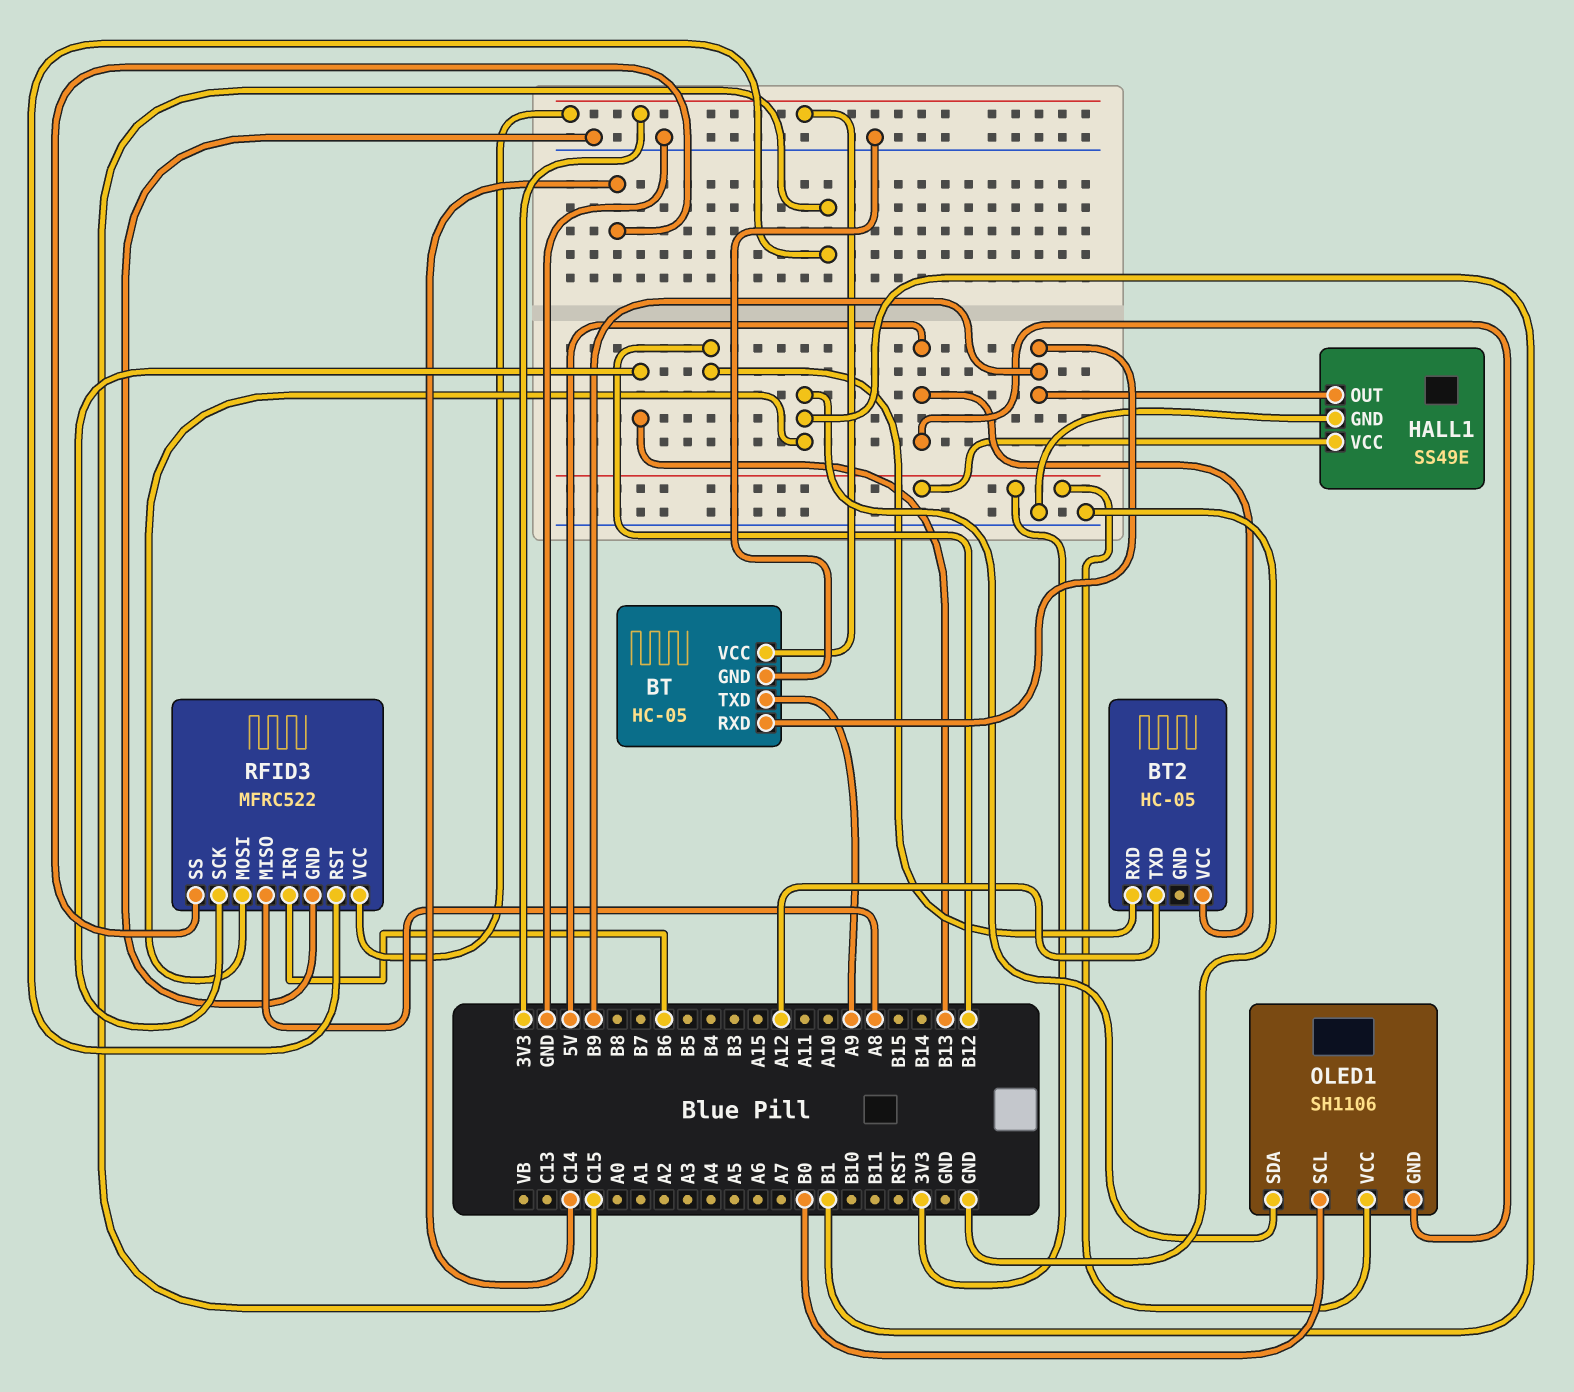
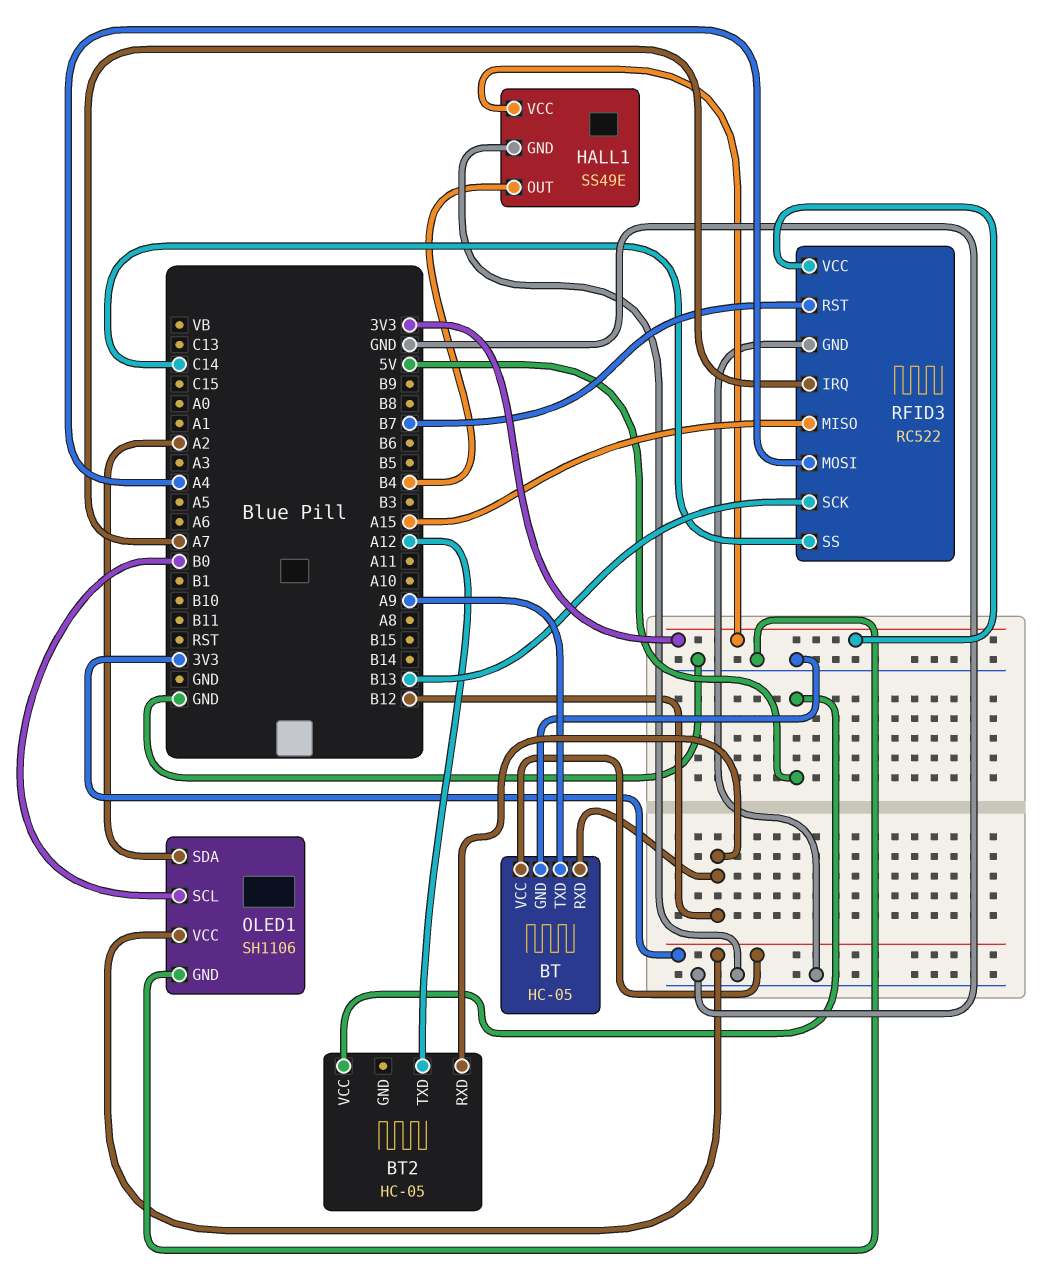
BT pin RXD: B9 -> B12
HALL1 pin OUT: B9 -> B4
OLED1 pin GND: 5V -> GND
OLED1 pin SDA: B1 -> A2
RFID3: MFRC522 -> RC522
RFID3 pin IRQ: B6 -> A7
RFID3 pin MISO: A8 -> A15
RFID3 pin MOSI: B1 -> A4
RFID3 pin RST: C15 -> B7

